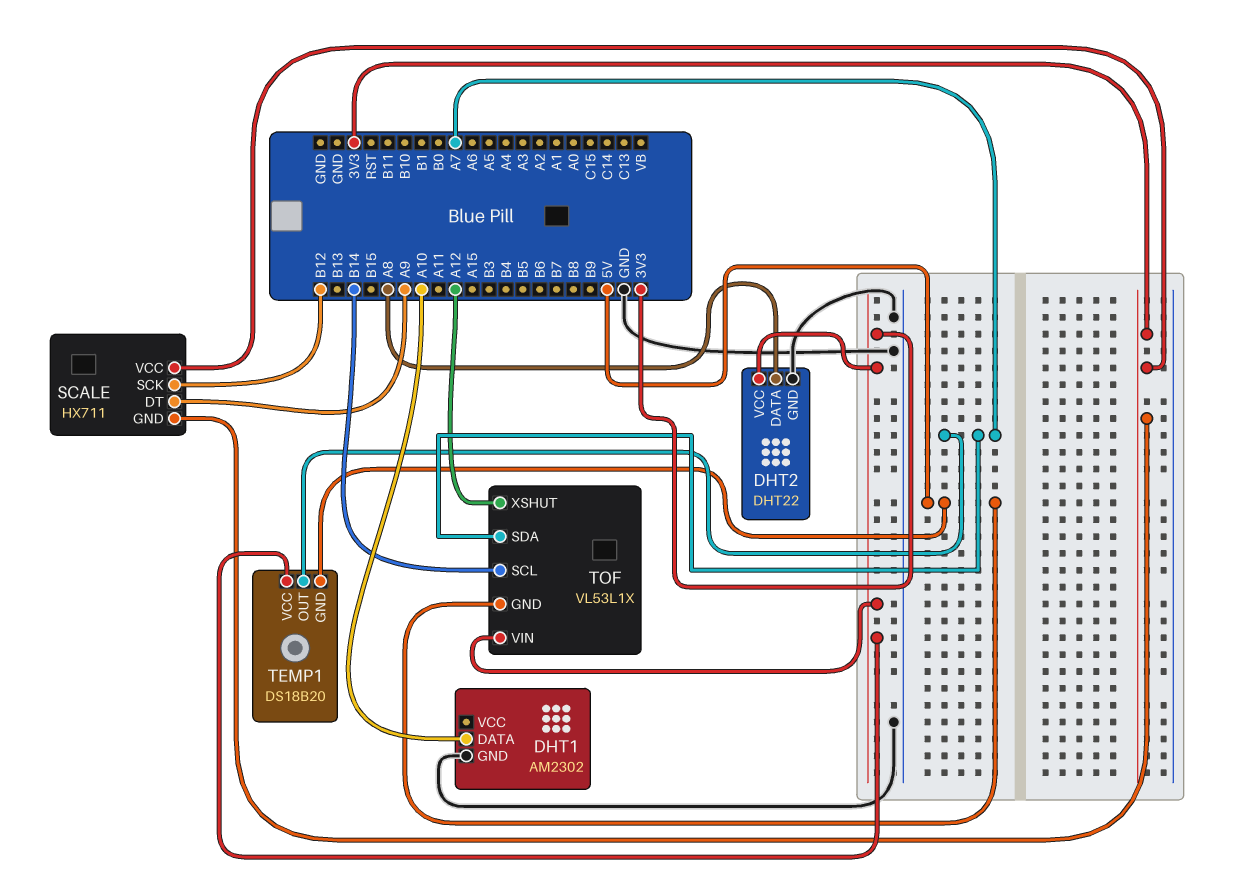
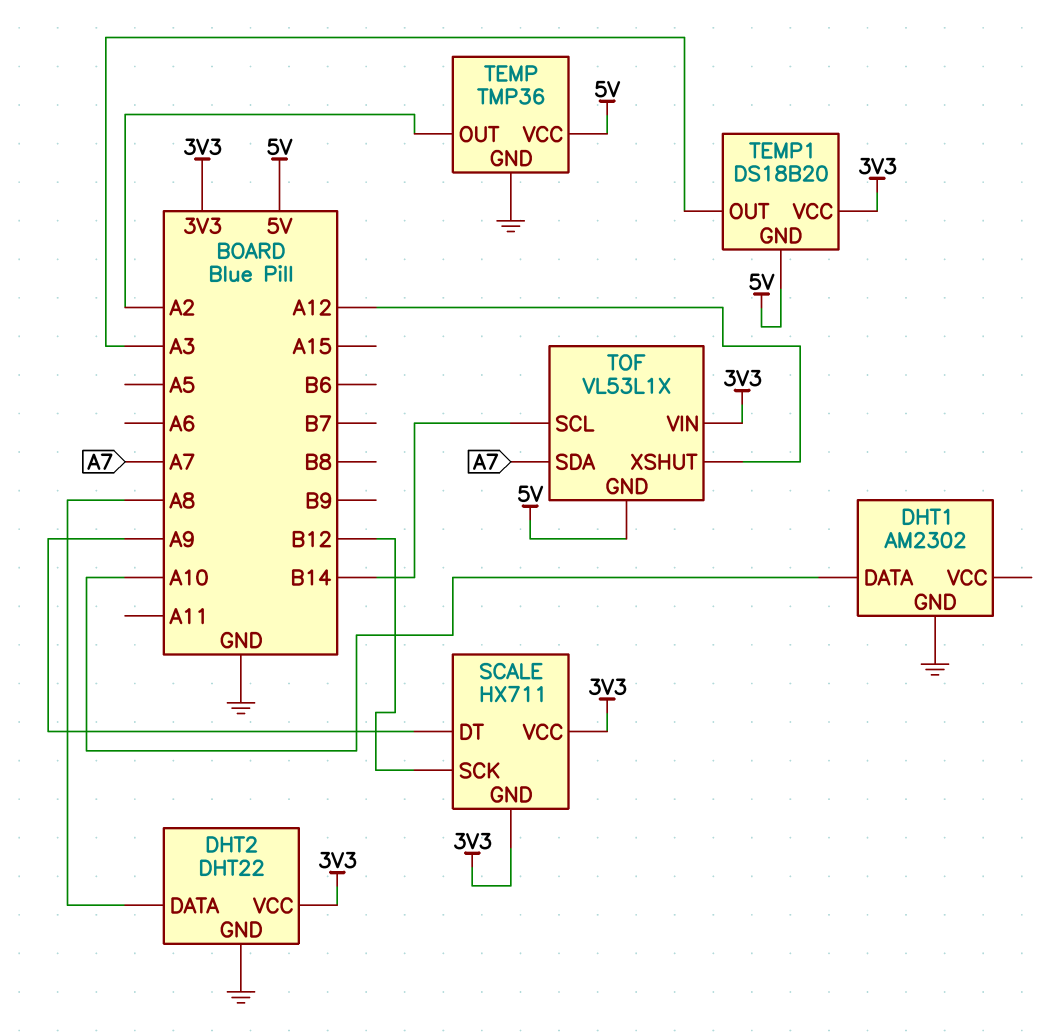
TEMP: none -> TMP36
TEMP pin GND: none -> GND
TEMP pin OUT: none -> A2
TEMP pin VCC: none -> 5V
TEMP1 pin OUT: A7 -> A3

